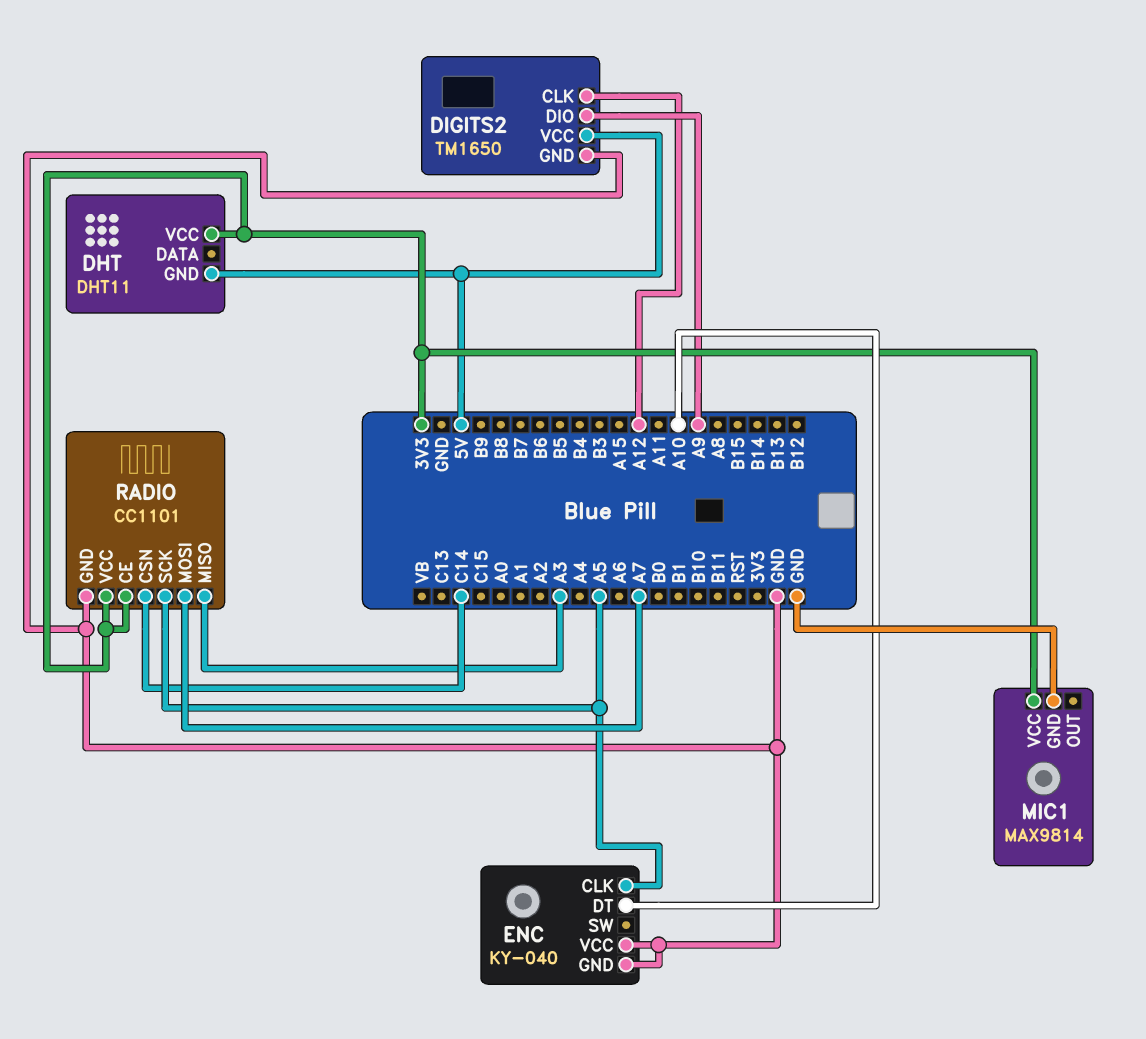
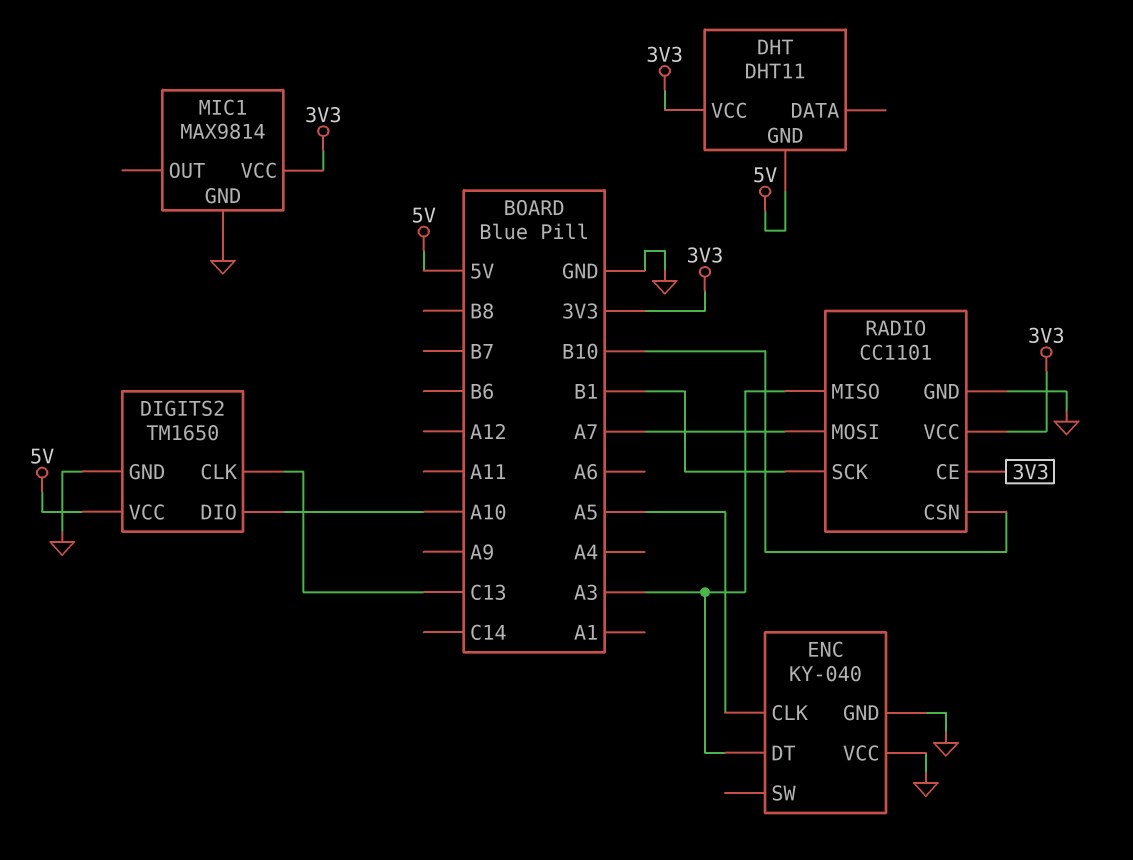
DIGITS2 pin CLK: A12 -> C13
DIGITS2 pin DIO: A9 -> A10
ENC pin DT: A10 -> A3
RADIO pin CSN: C14 -> B10
RADIO pin SCK: A5 -> B1

